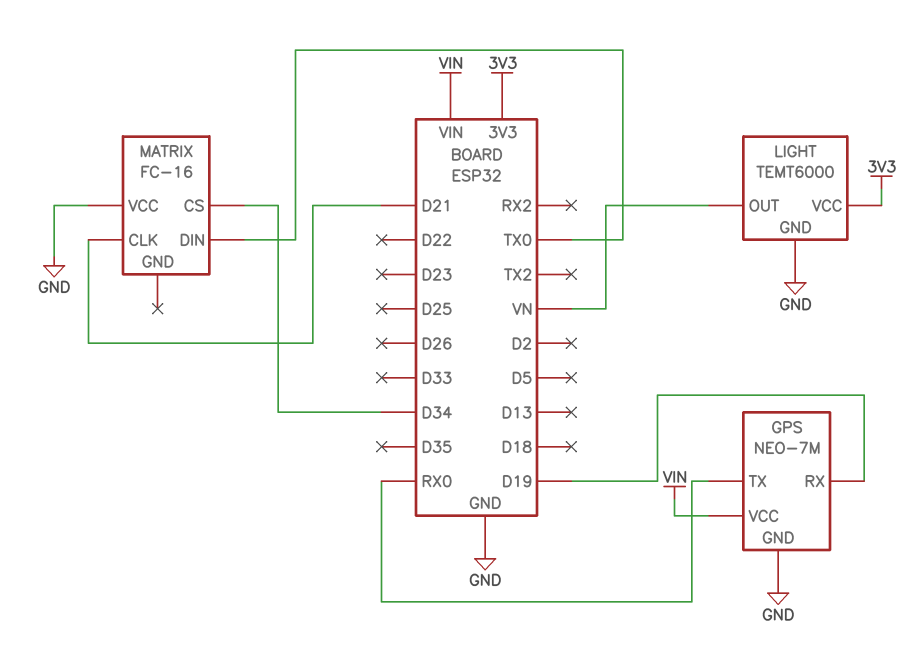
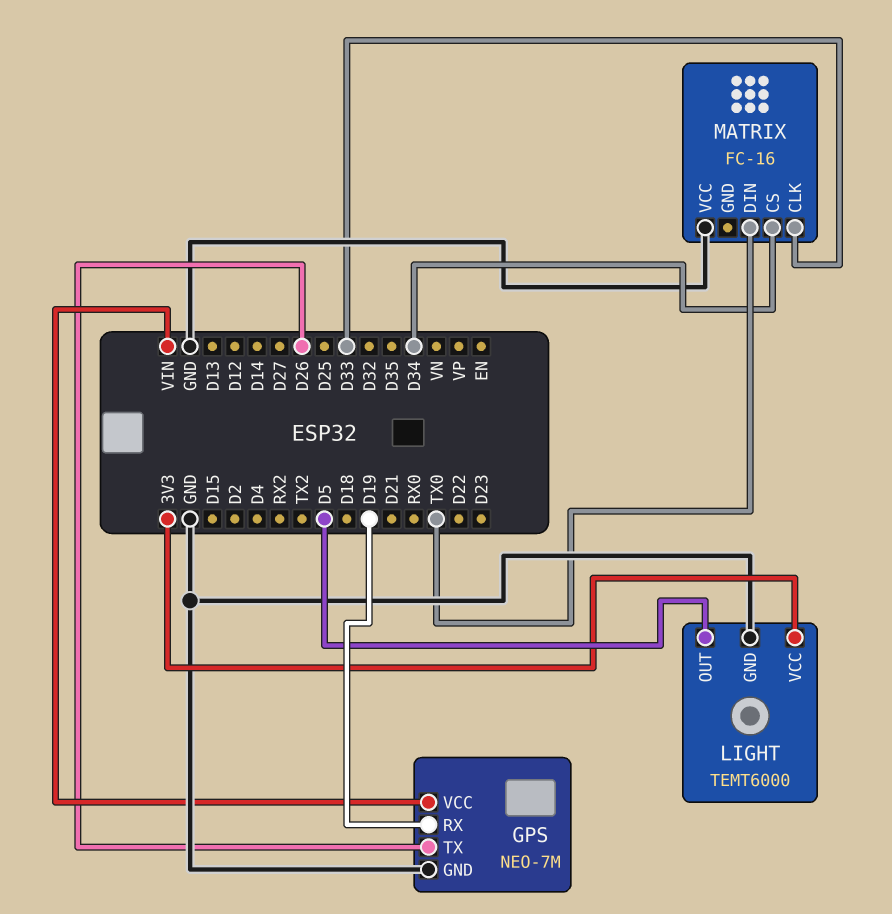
GPS pin TX: RX0 -> D26
LIGHT pin OUT: VN -> D5
MATRIX pin CLK: D21 -> D33

